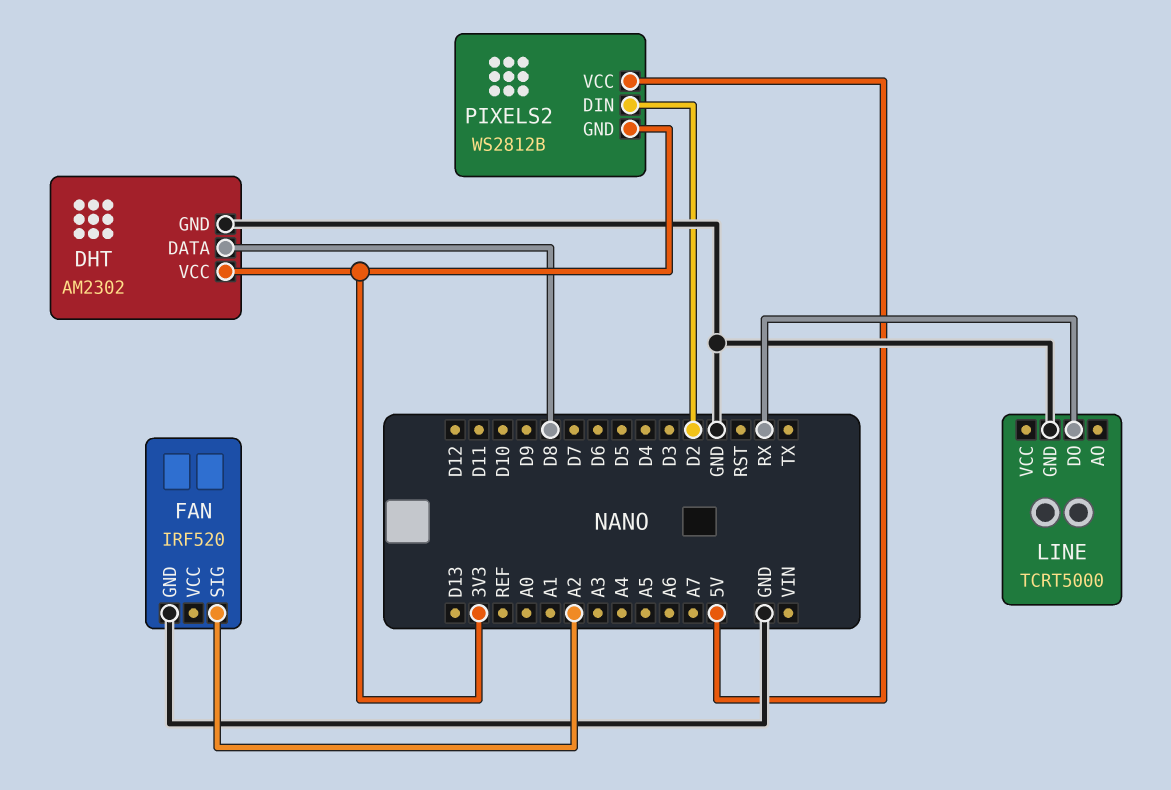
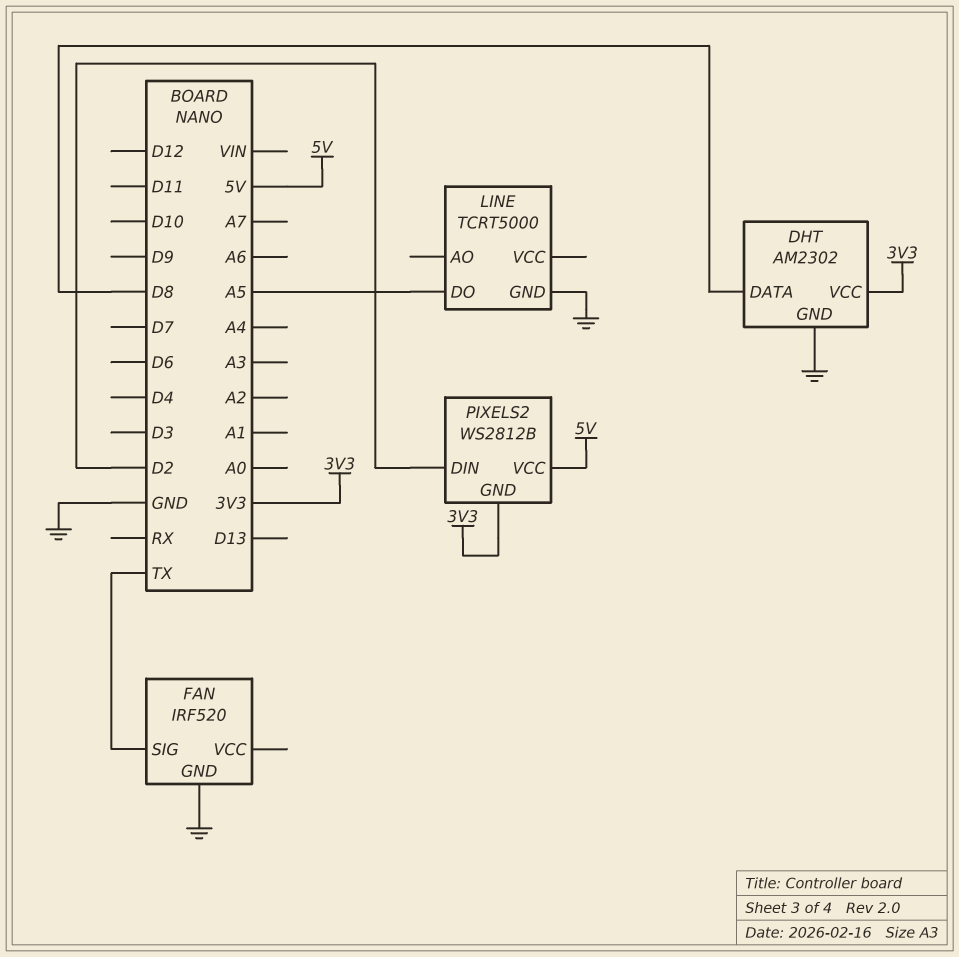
FAN pin SIG: A2 -> TX
LINE pin DO: RX -> A5

